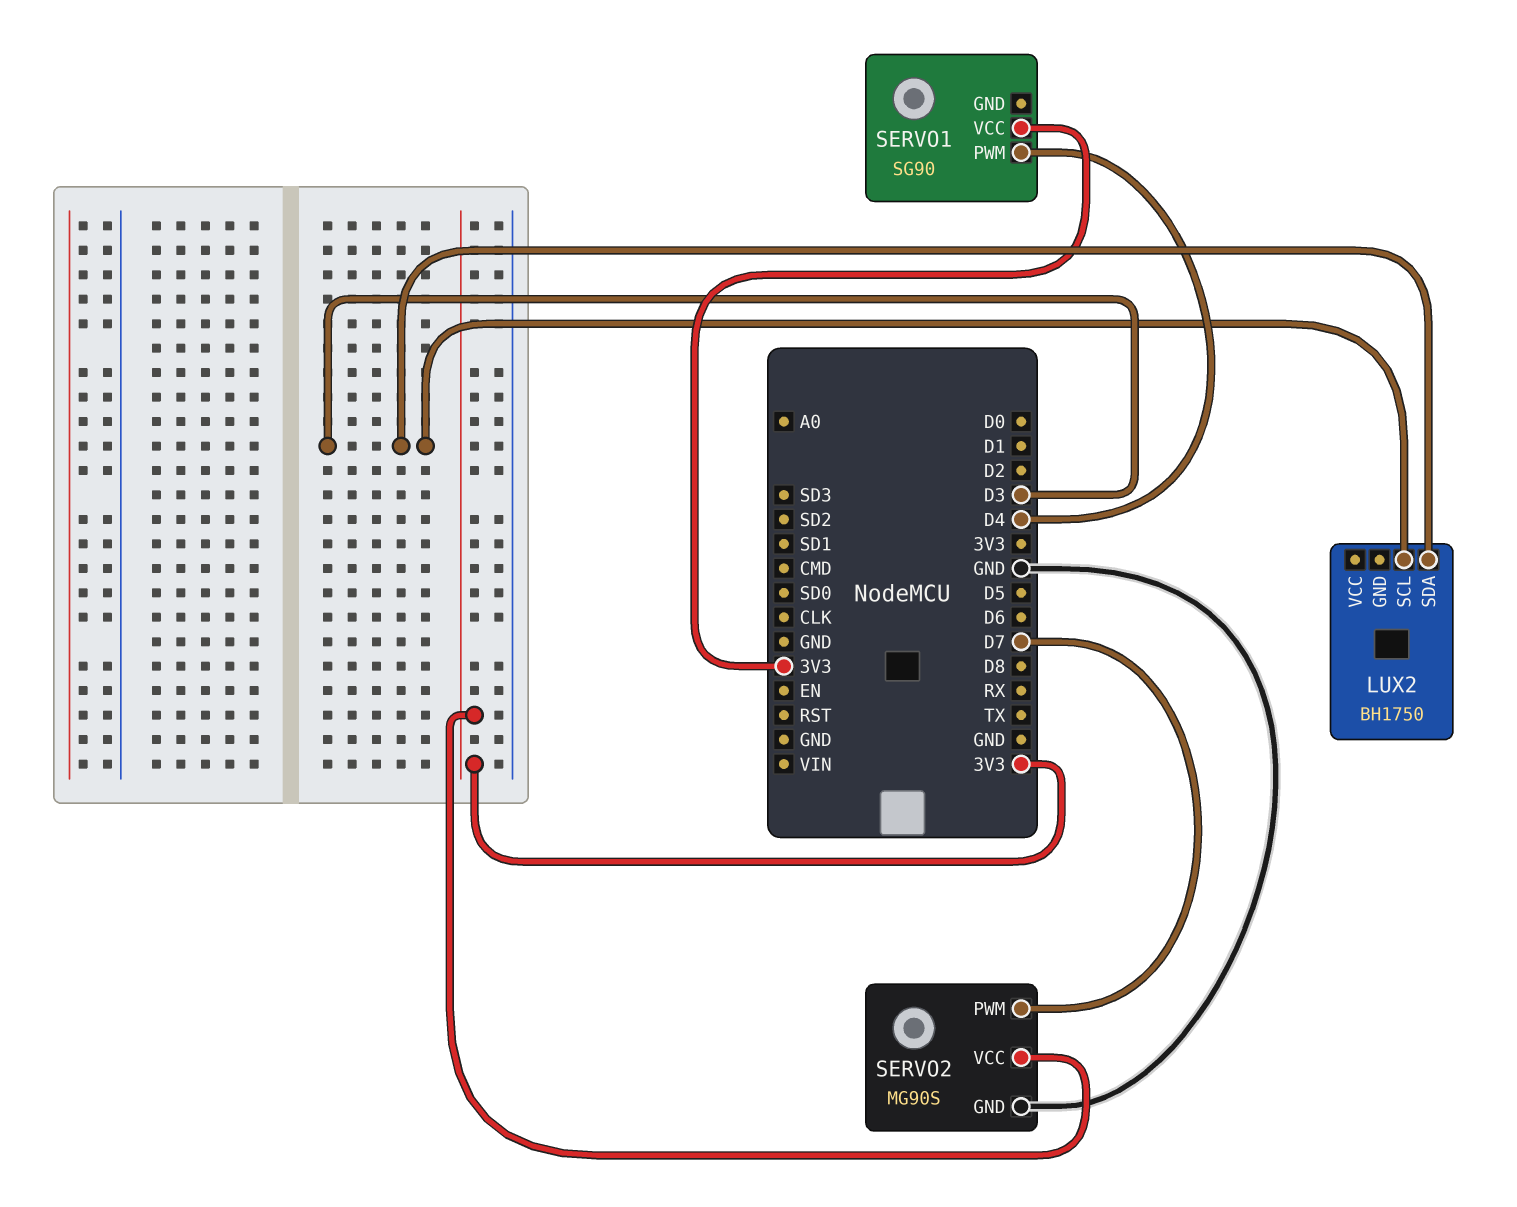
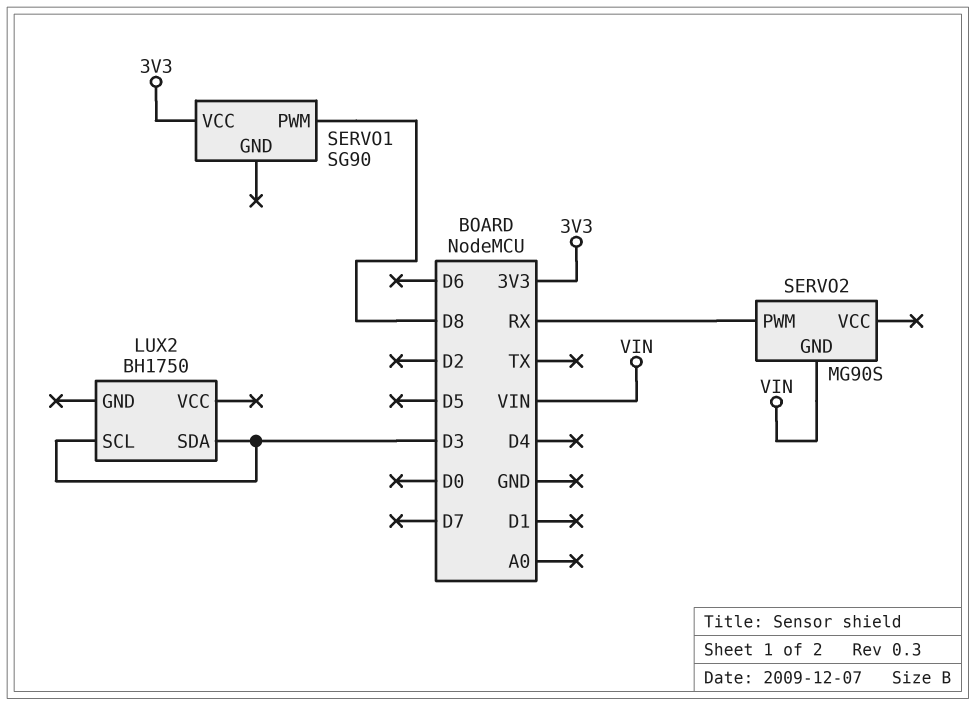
SERVO1 pin PWM: D4 -> D8
SERVO2 pin GND: GND -> VIN
SERVO2 pin PWM: D7 -> RX
SERVO2 pin VCC: 3V3 -> none

